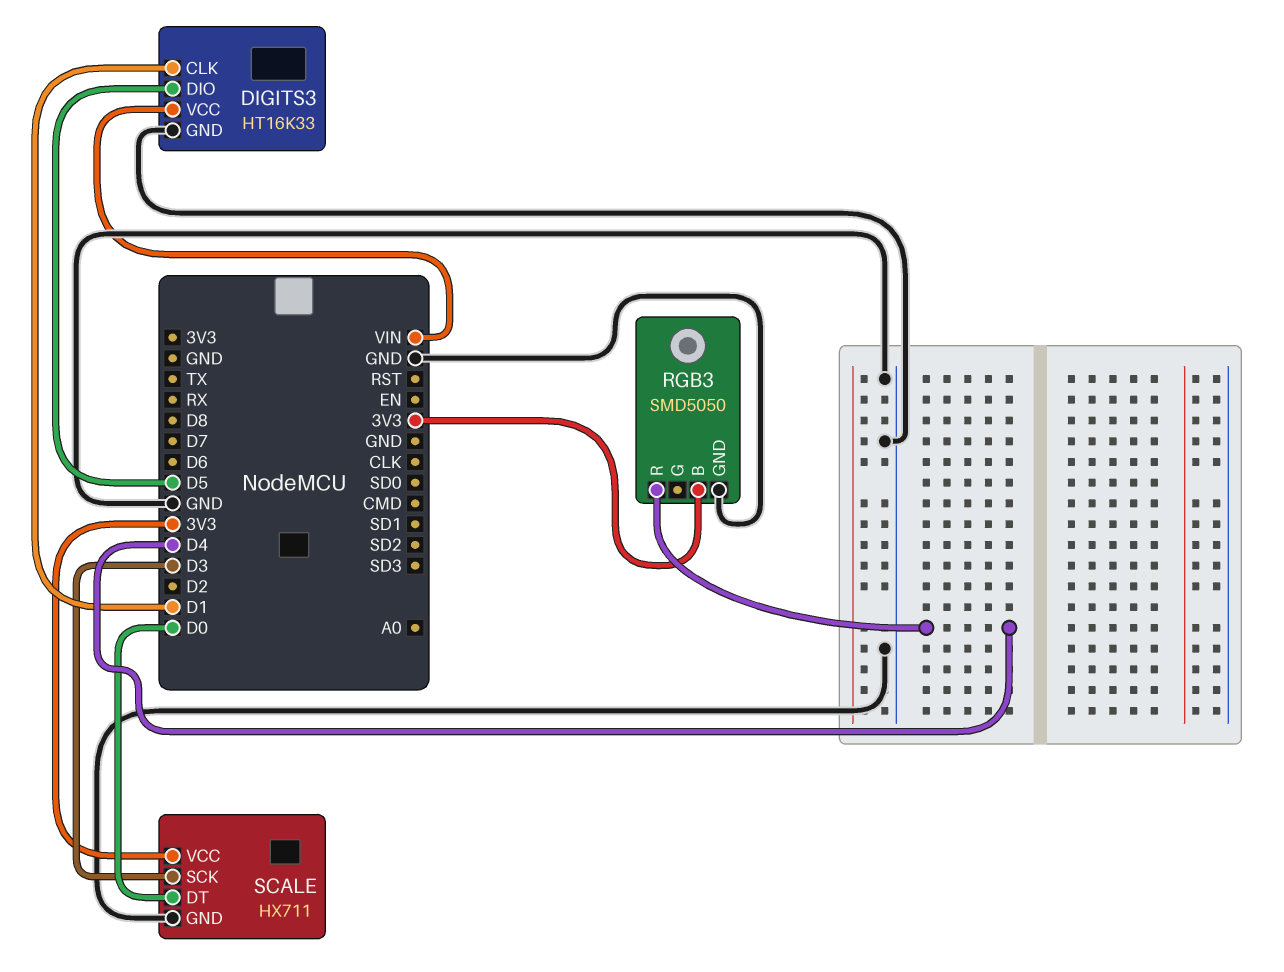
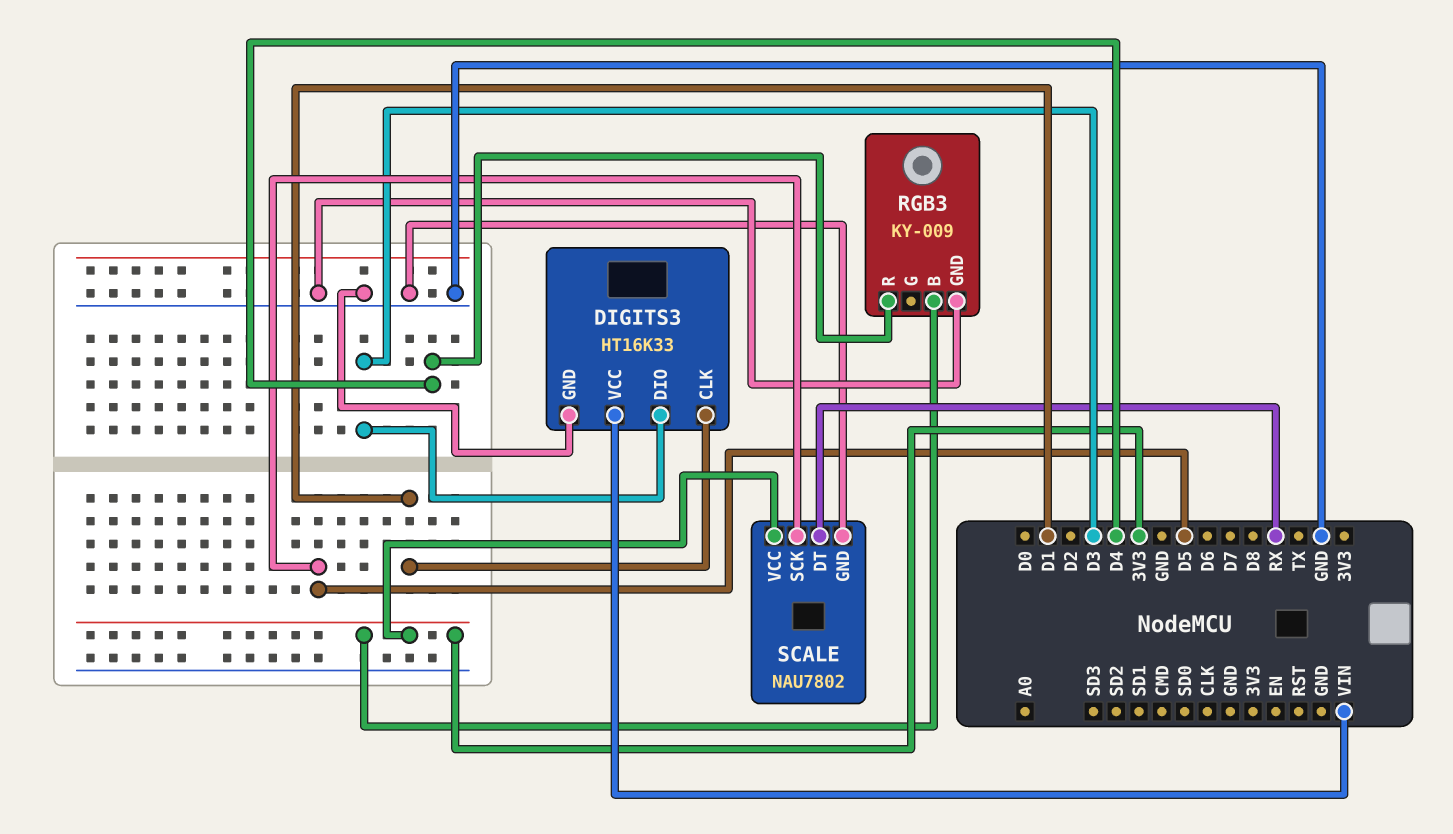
DIGITS3 pin DIO: D5 -> D3
RGB3: SMD5050 -> KY-009
SCALE: HX711 -> NAU7802
SCALE pin DT: D0 -> RX
SCALE pin SCK: D3 -> D5

